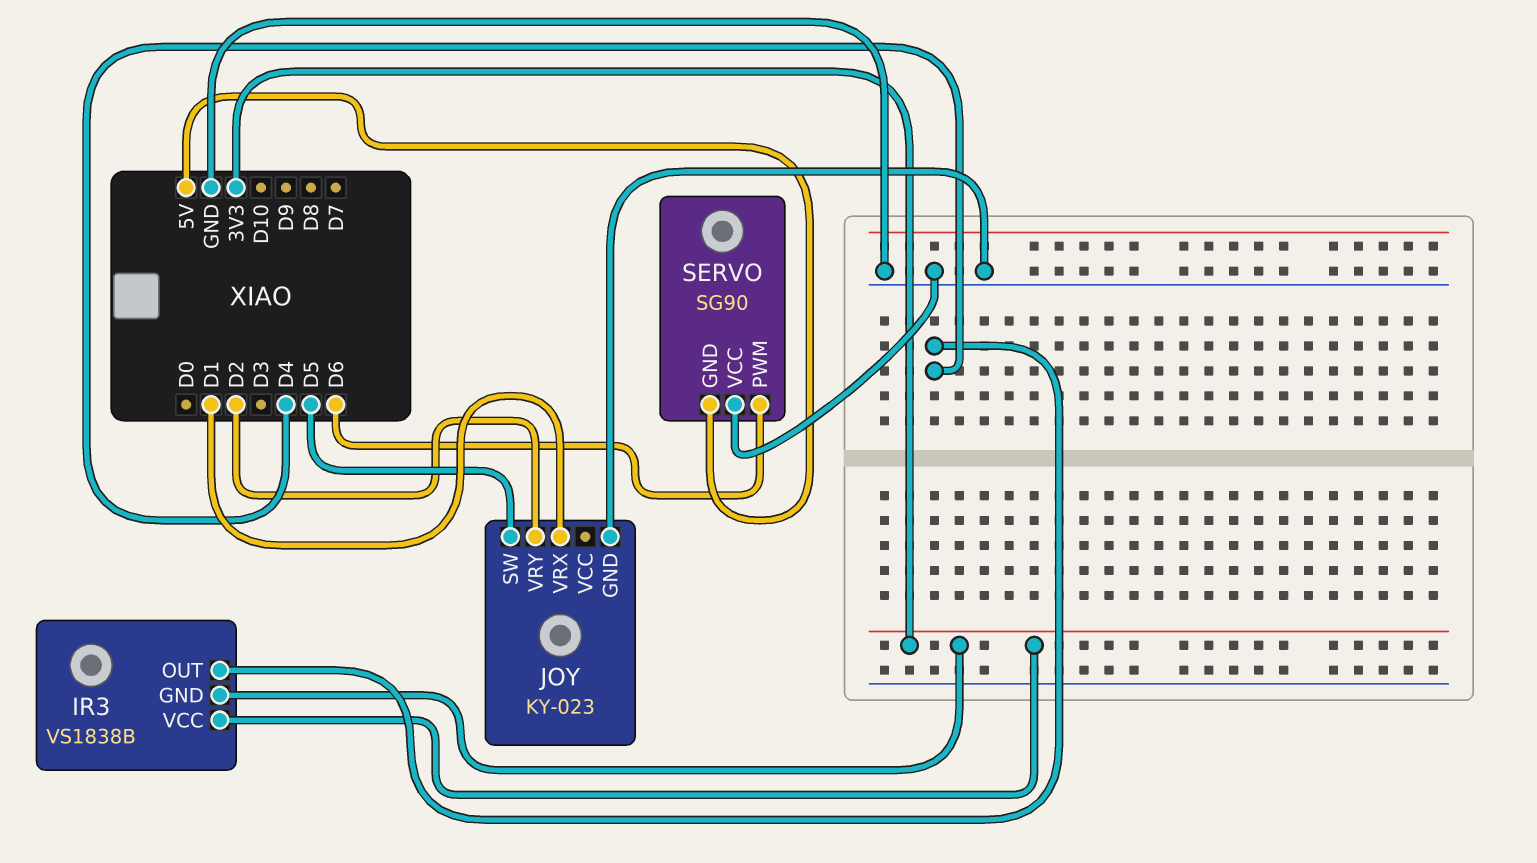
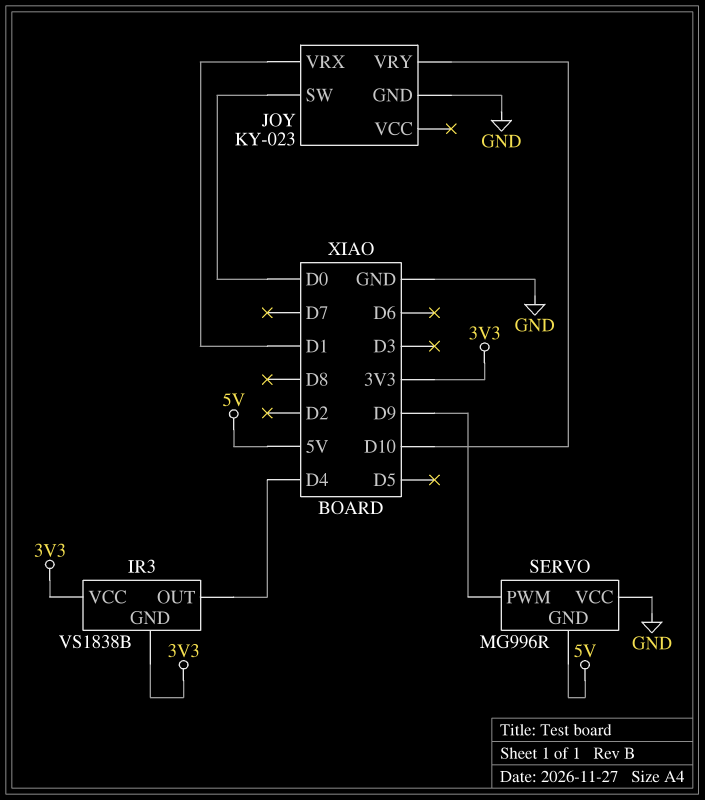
JOY pin SW: D5 -> D0
JOY pin VRY: D2 -> D10
SERVO: SG90 -> MG996R
SERVO pin PWM: D6 -> D9

